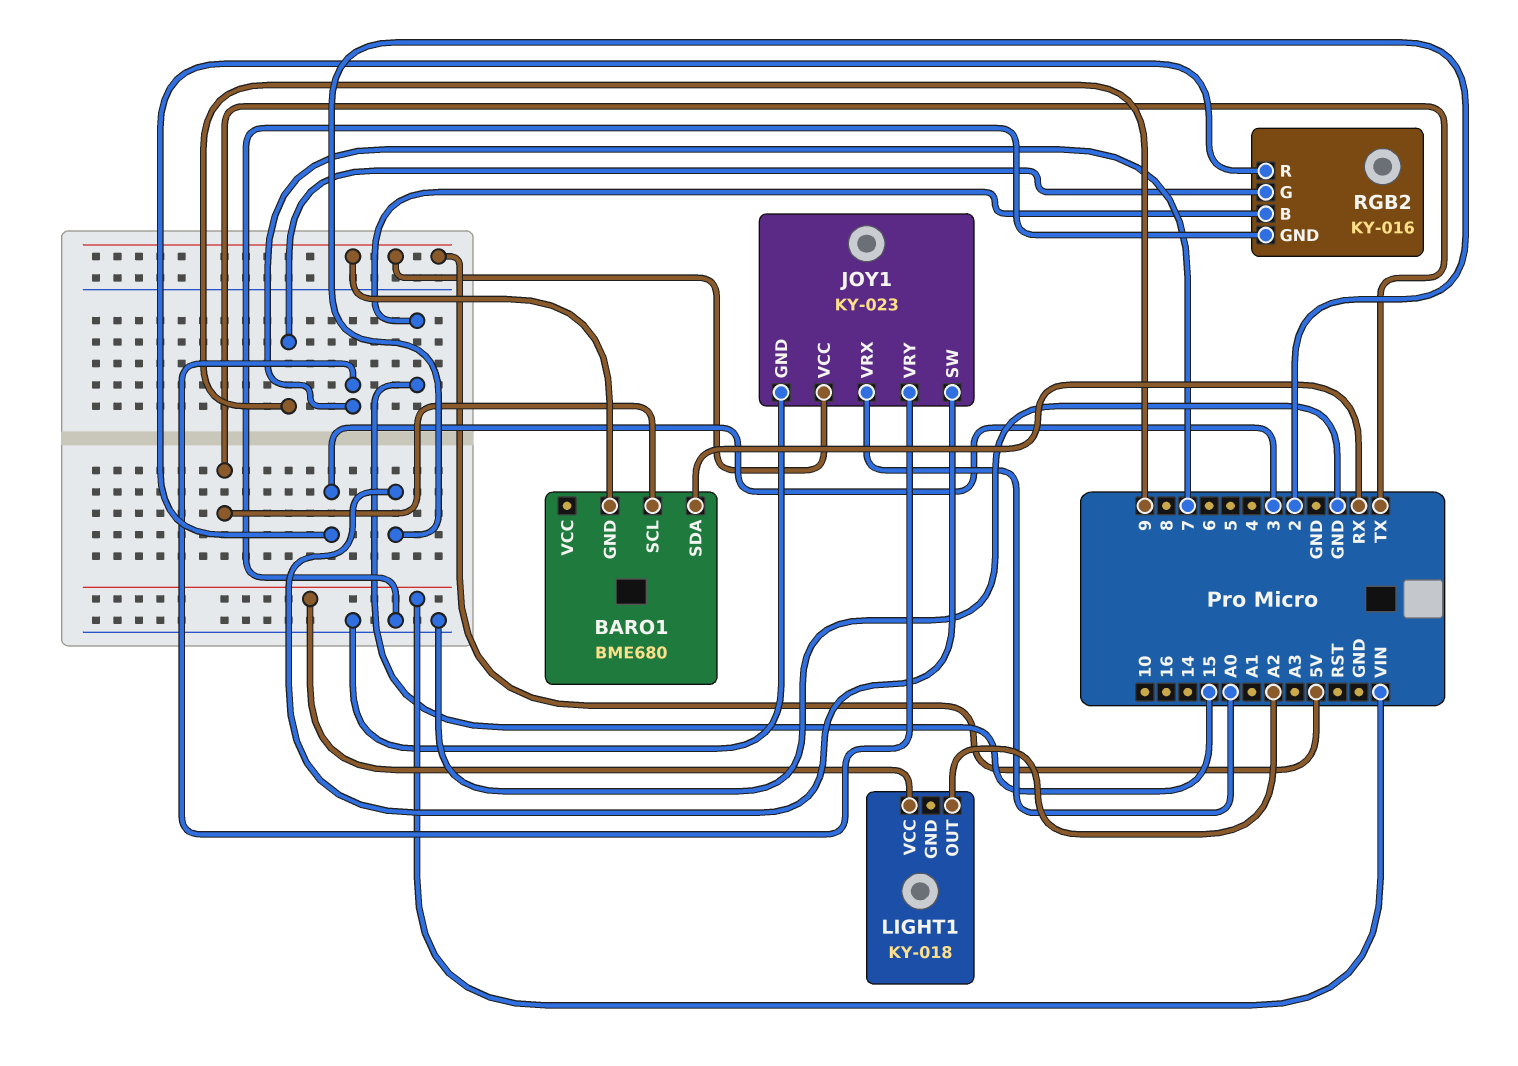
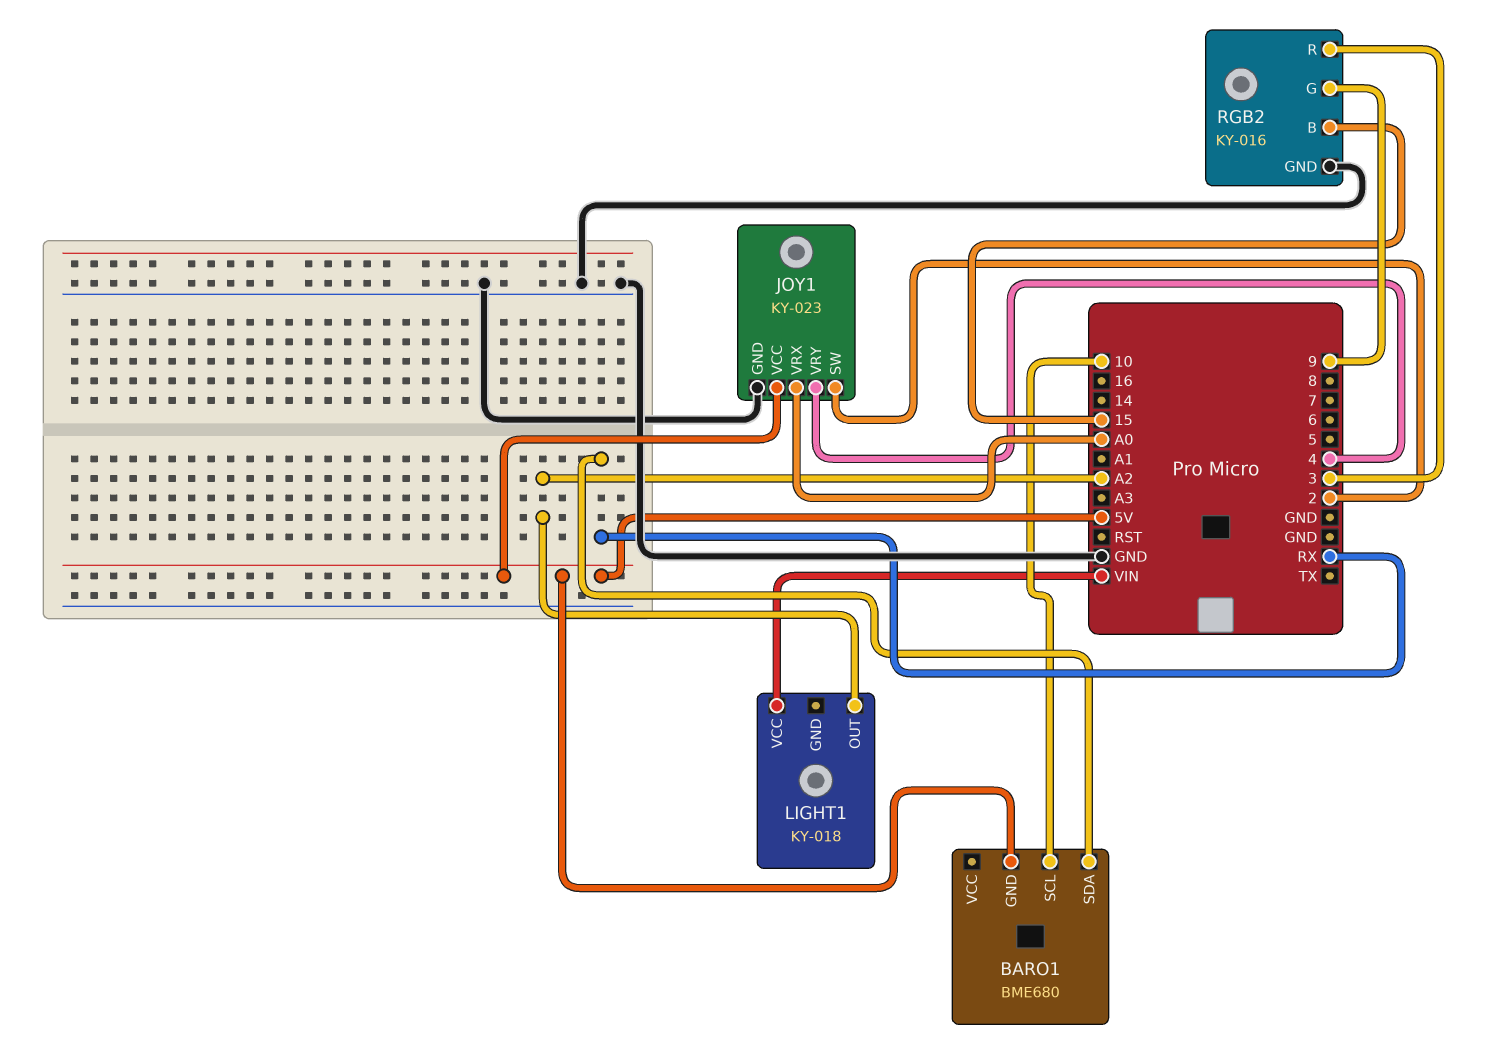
BARO1 pin SCL: TX -> 10
JOY1 pin VRY: 7 -> 4

